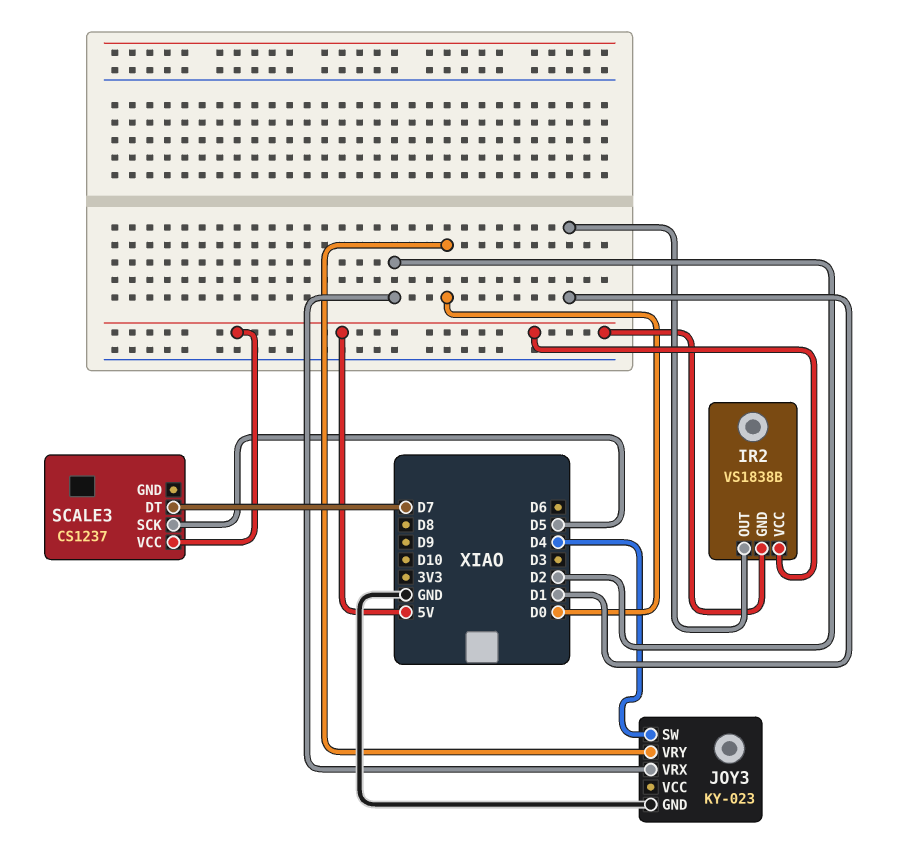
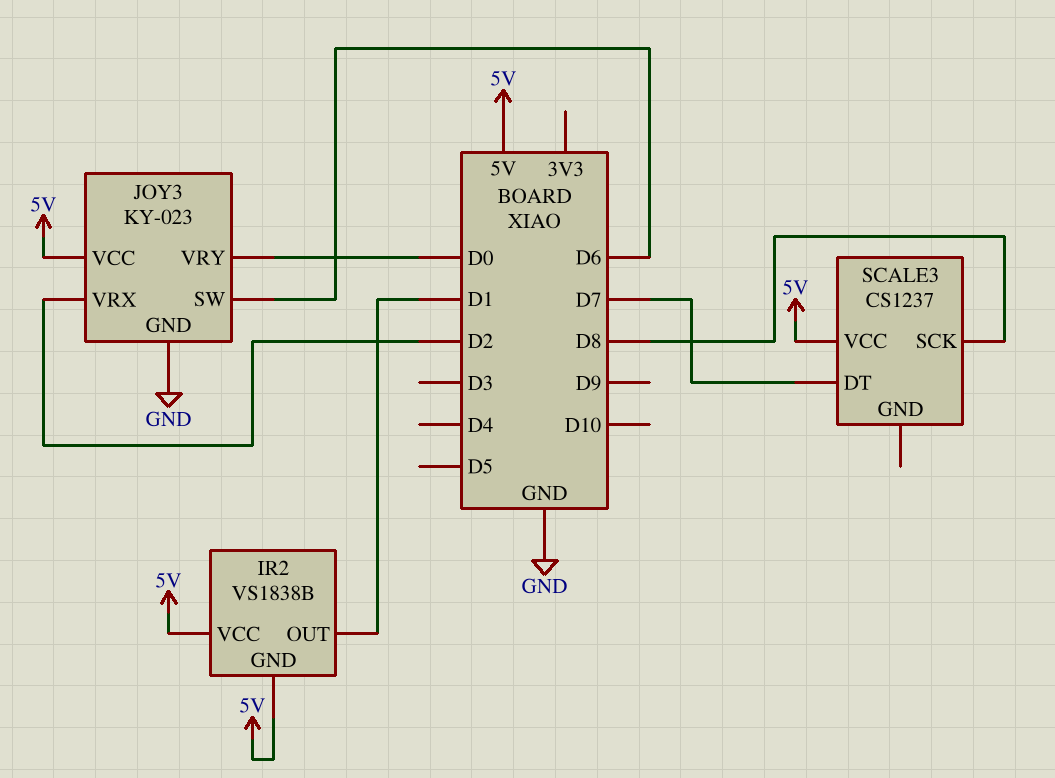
JOY3 pin SW: D4 -> D6
JOY3 pin VCC: none -> 5V
SCALE3 pin SCK: D5 -> D8

